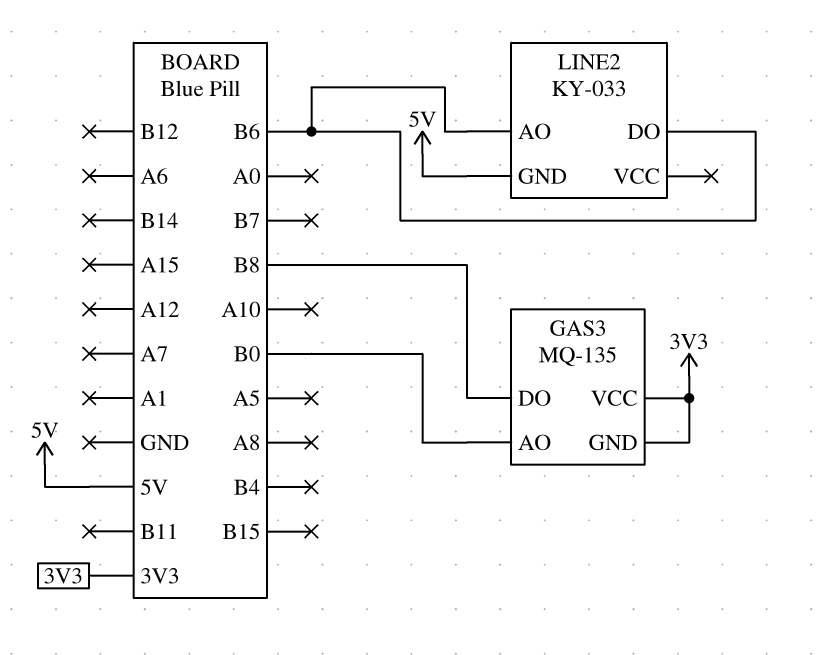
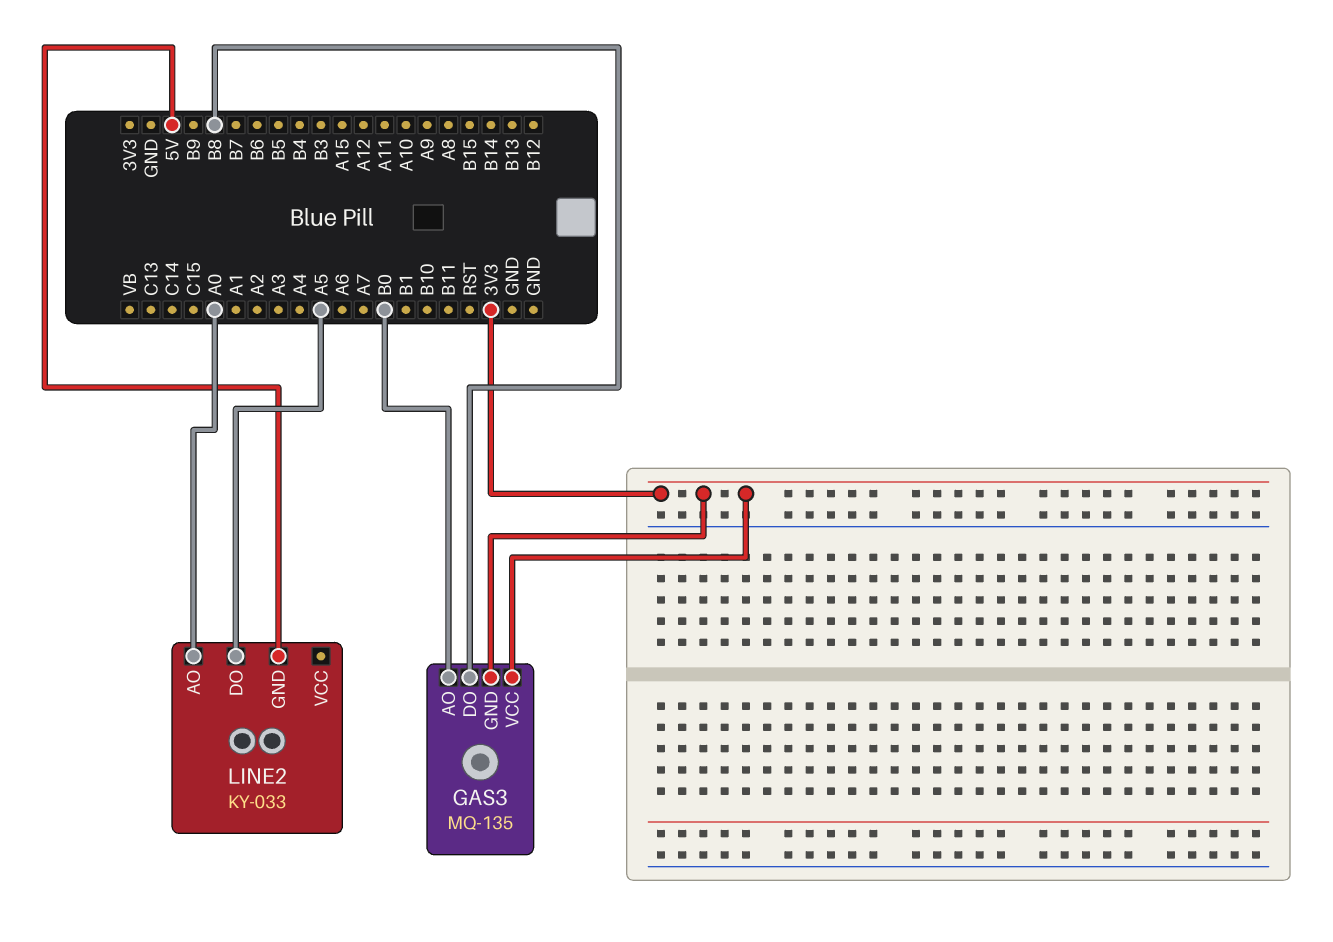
LINE2 pin AO: B6 -> A0
LINE2 pin DO: B6 -> A5

